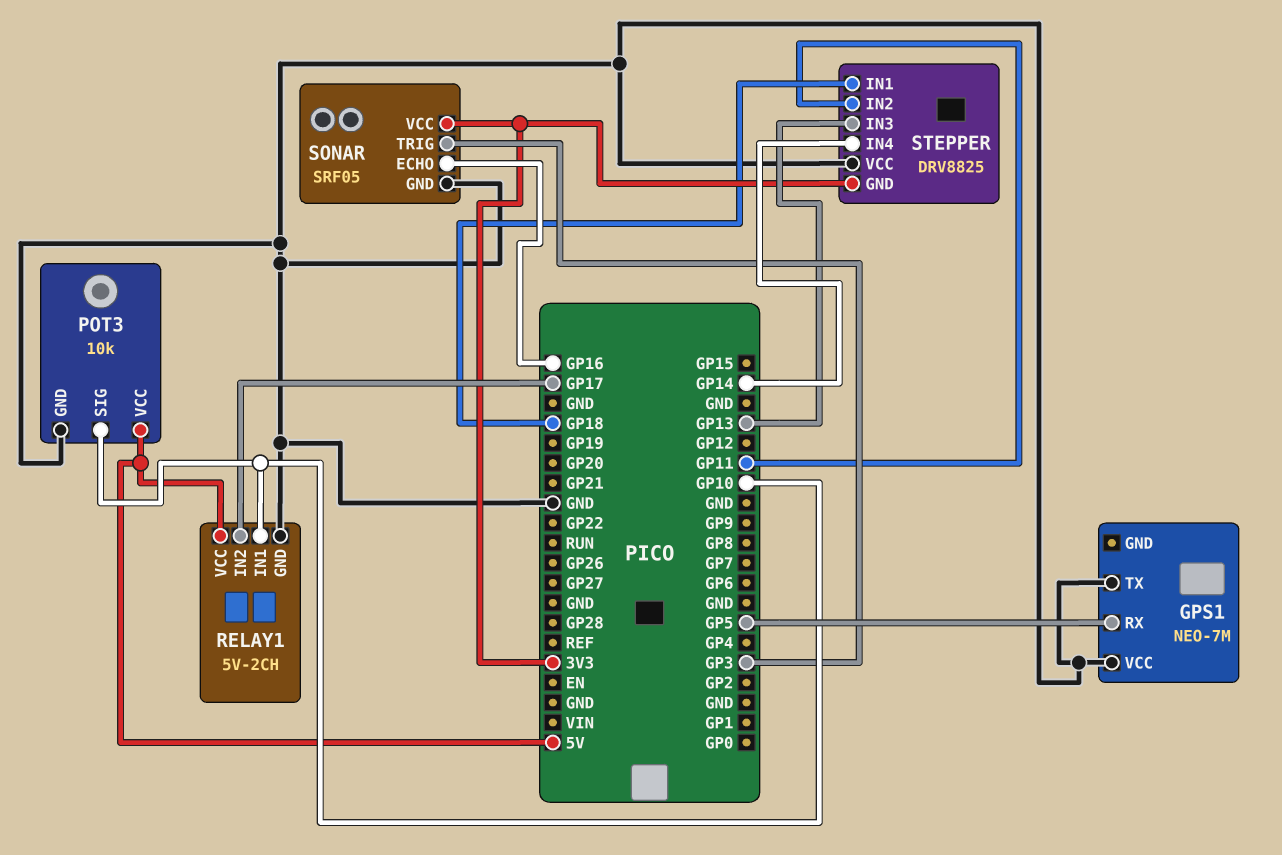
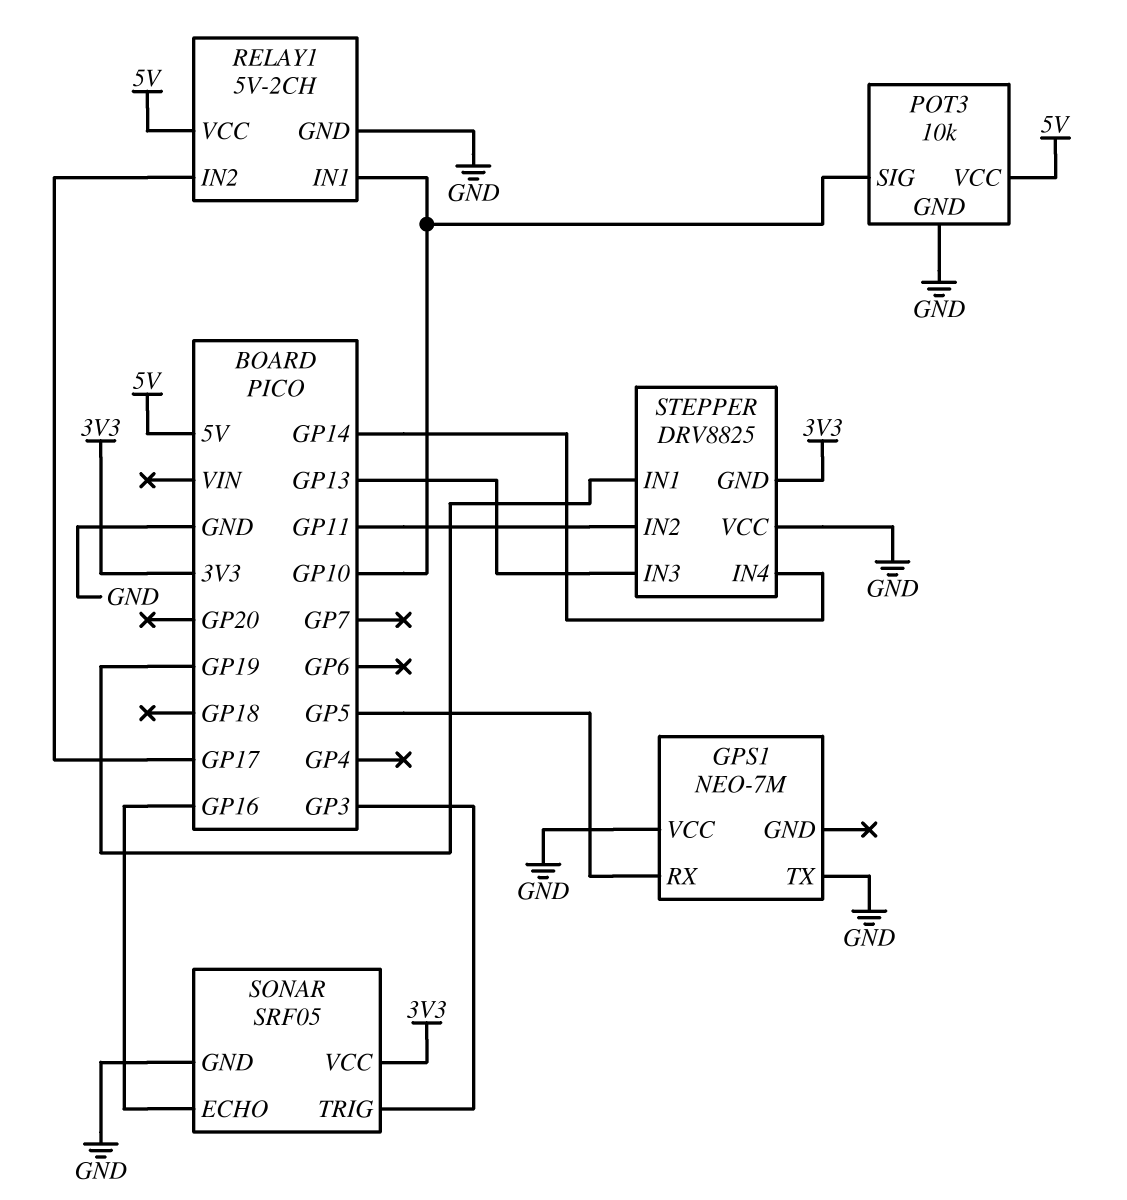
STEPPER pin IN1: GP18 -> GP19

